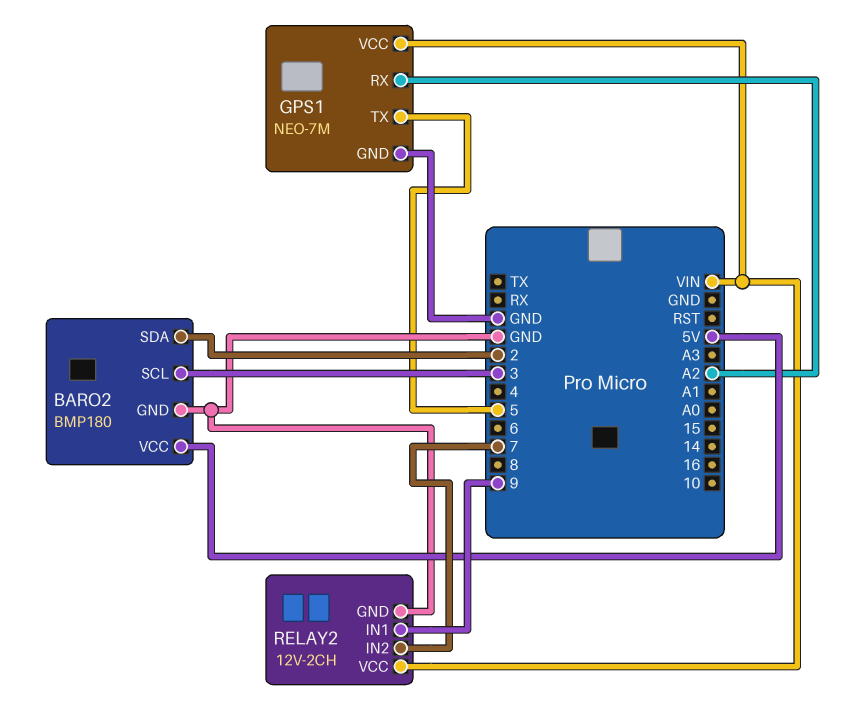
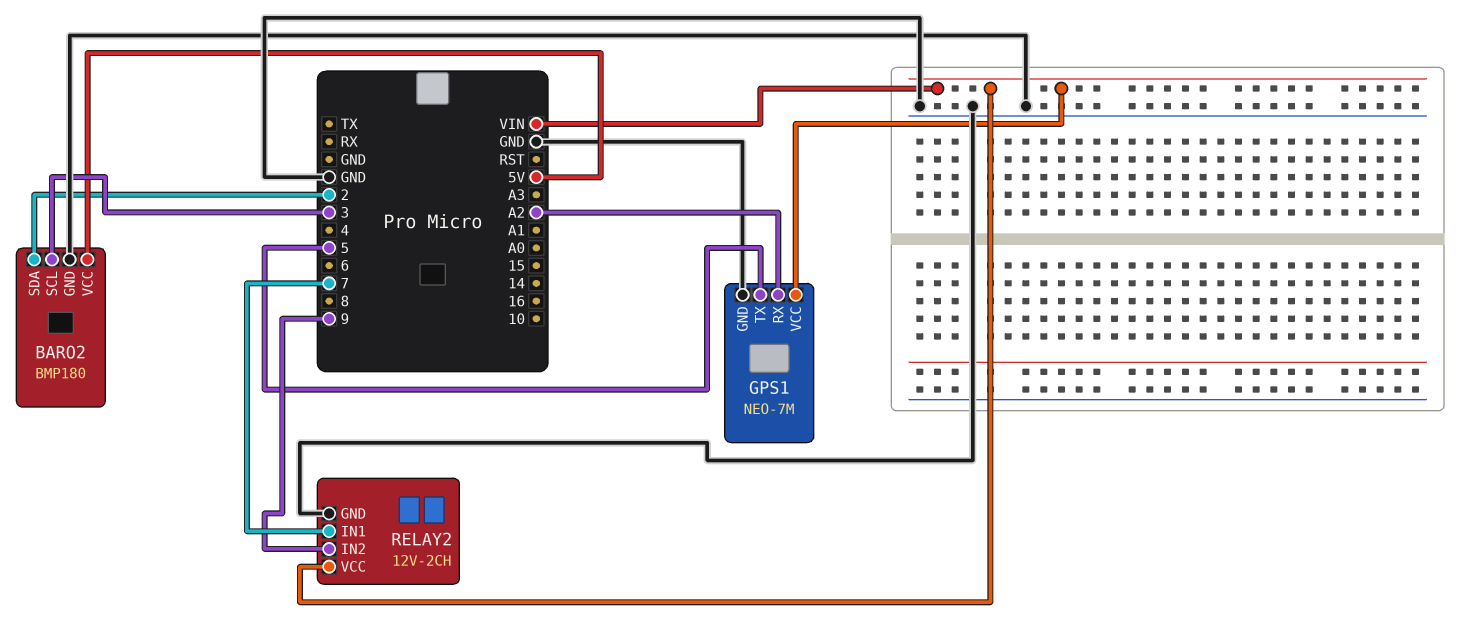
RELAY2 pin IN1: 9 -> 7
RELAY2 pin IN2: 7 -> 9

